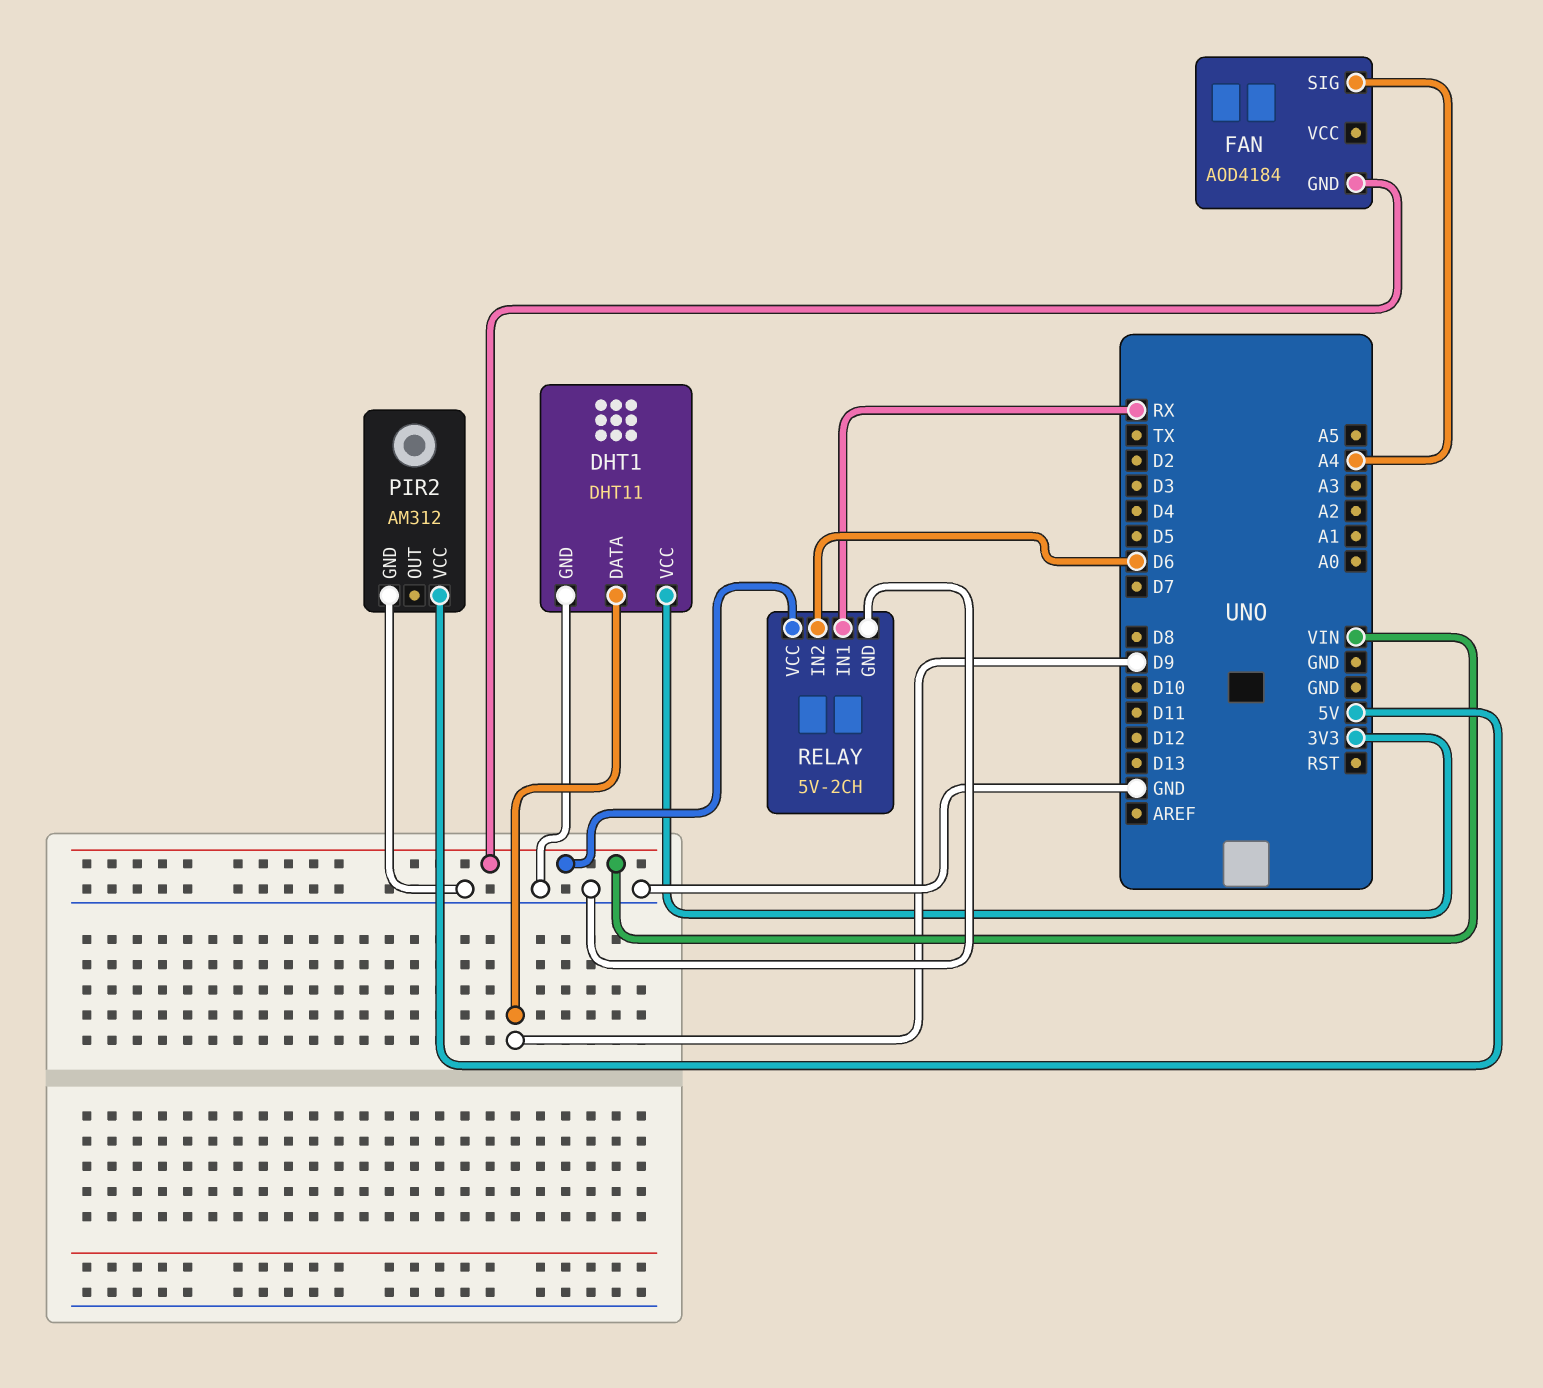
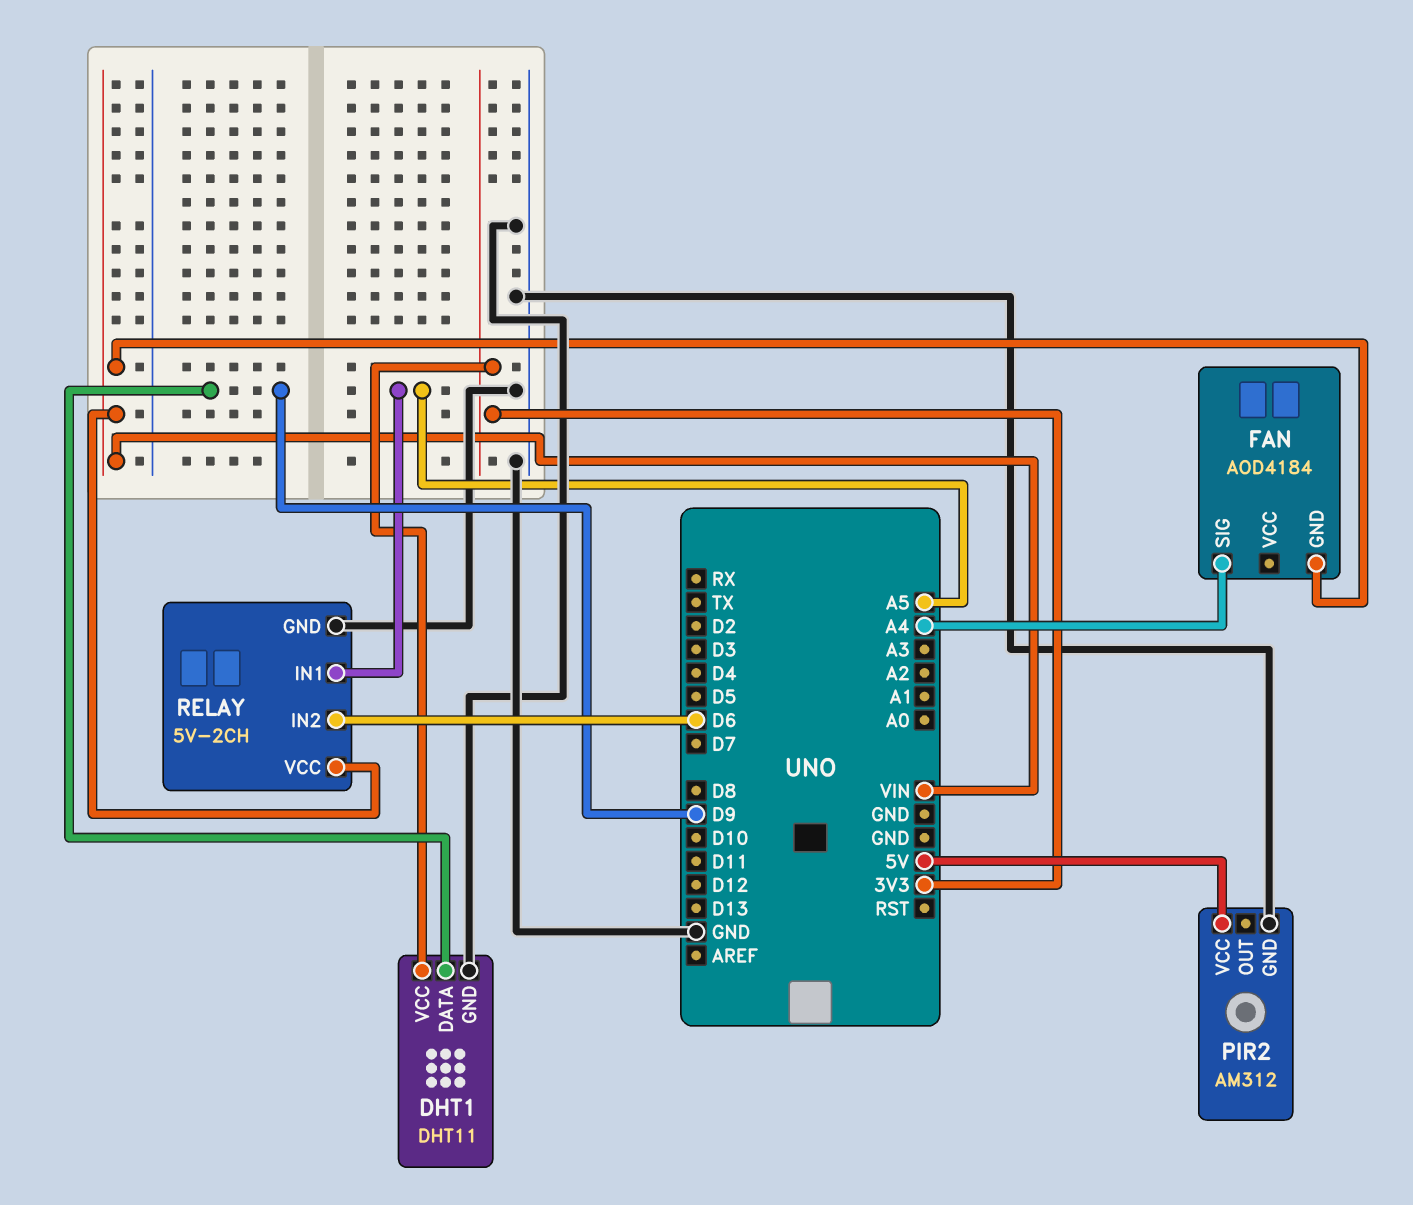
RELAY pin IN1: RX -> A5

